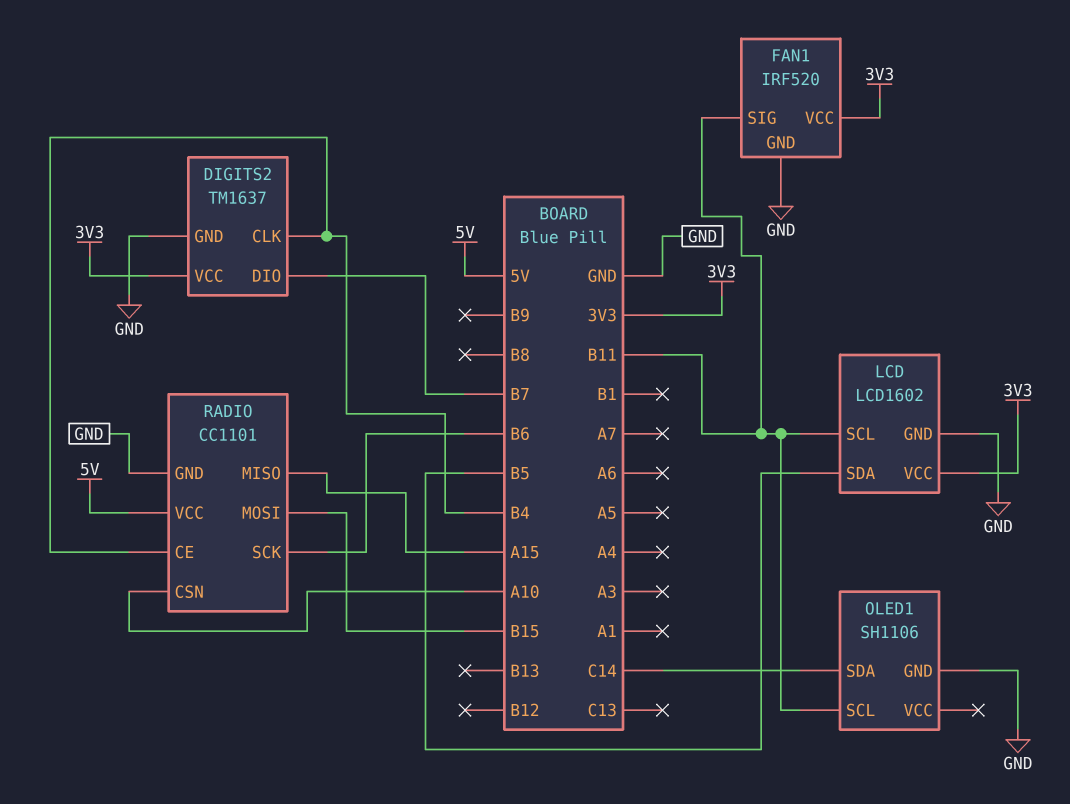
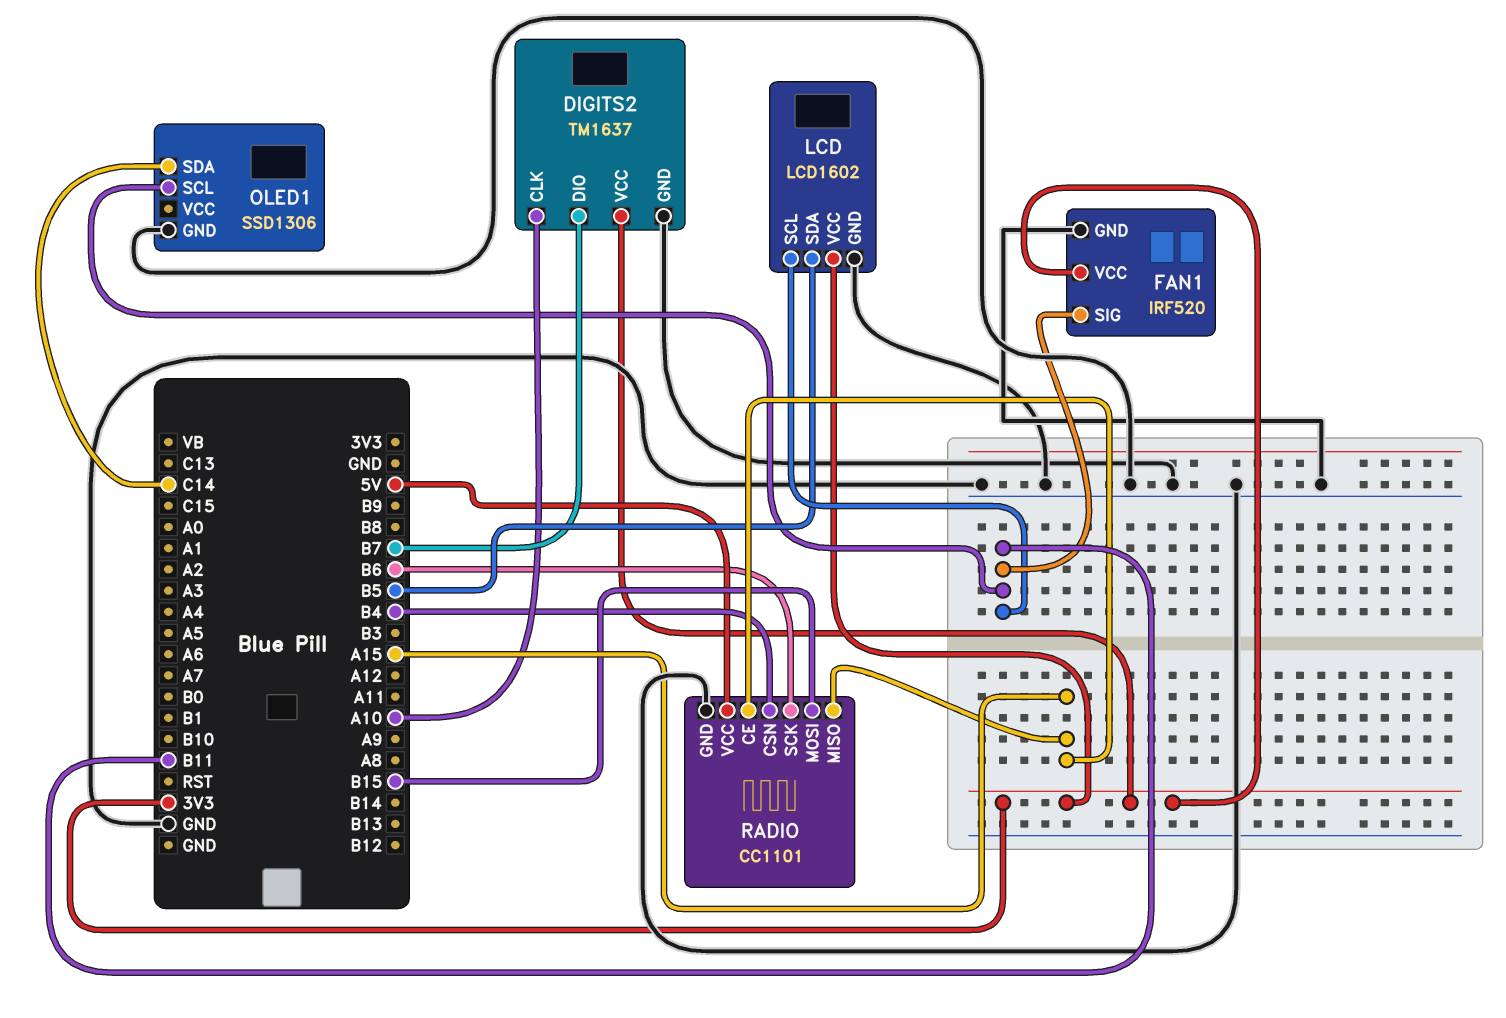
DIGITS2 pin CLK: B4 -> A10
OLED1: SH1106 -> SSD1306
RADIO pin CE: B4 -> A15
RADIO pin CSN: A10 -> B4

